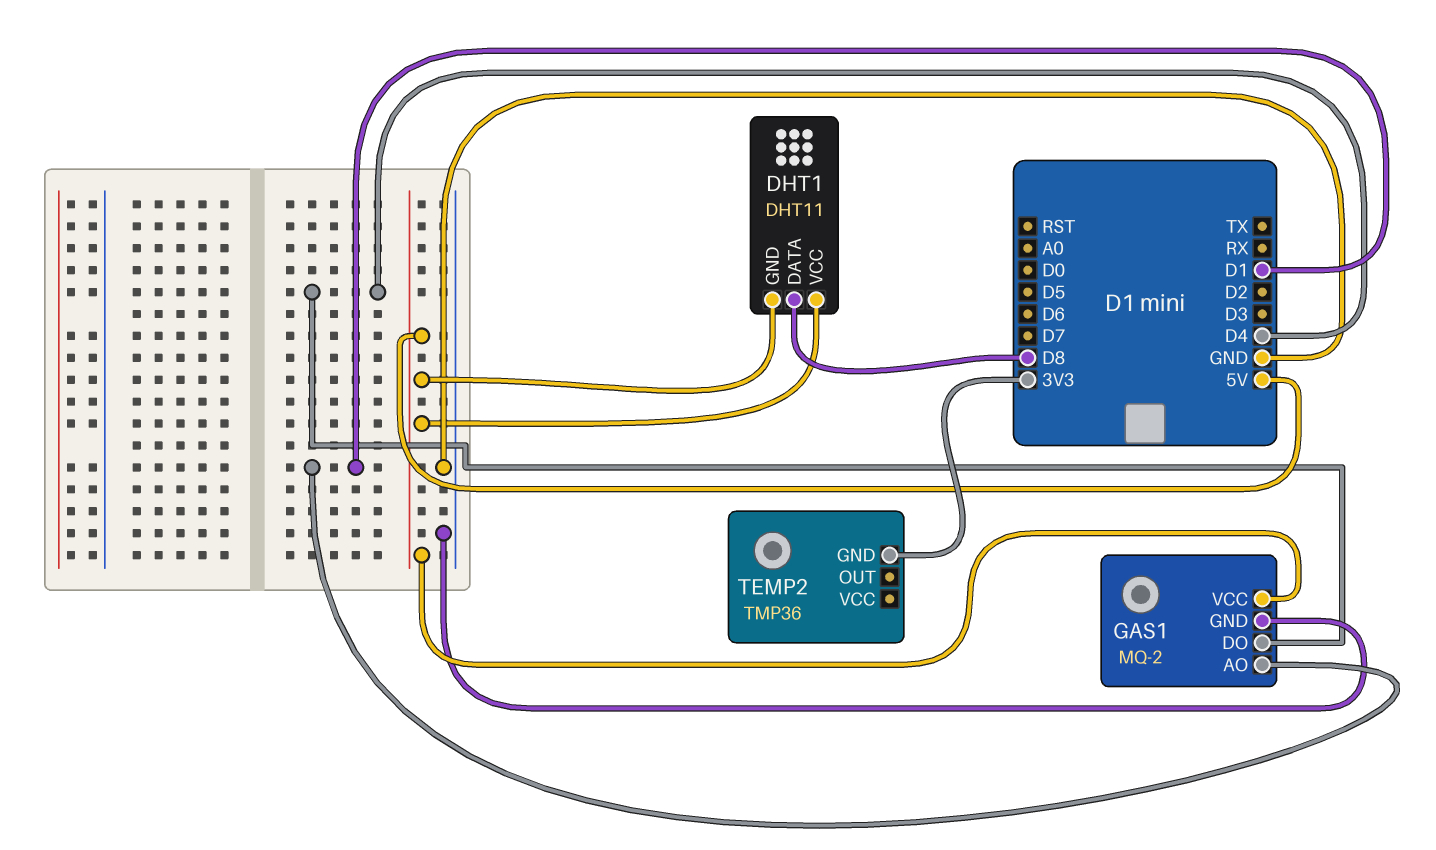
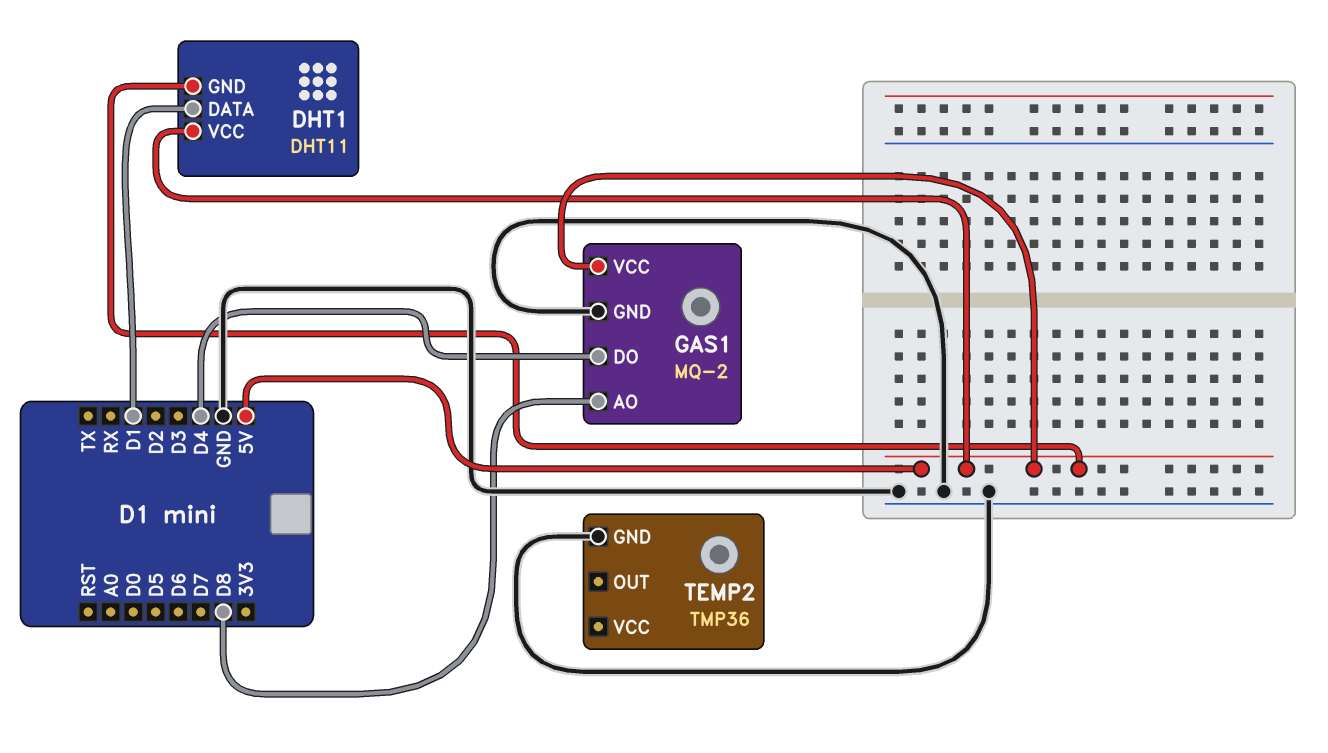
DHT1 pin DATA: D8 -> D1
GAS1 pin AO: D1 -> D8
TEMP2 pin GND: 3V3 -> GND

